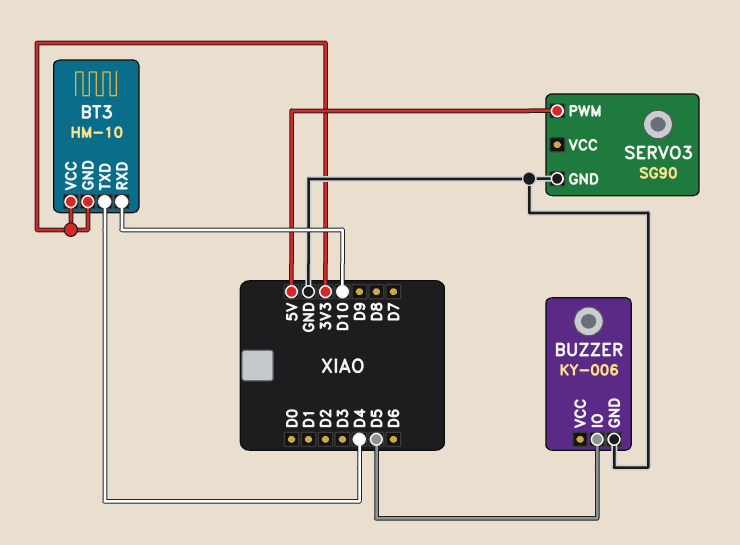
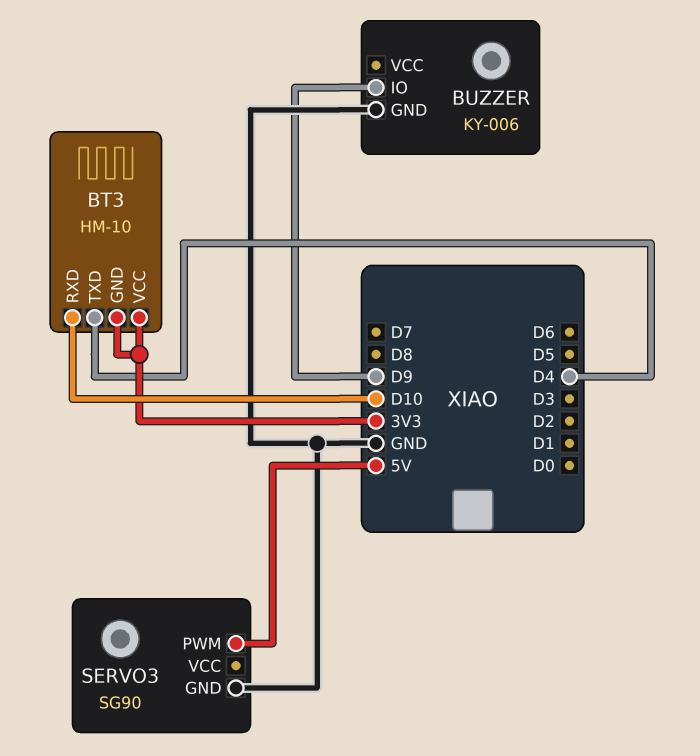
BUZZER pin IO: D5 -> D9

